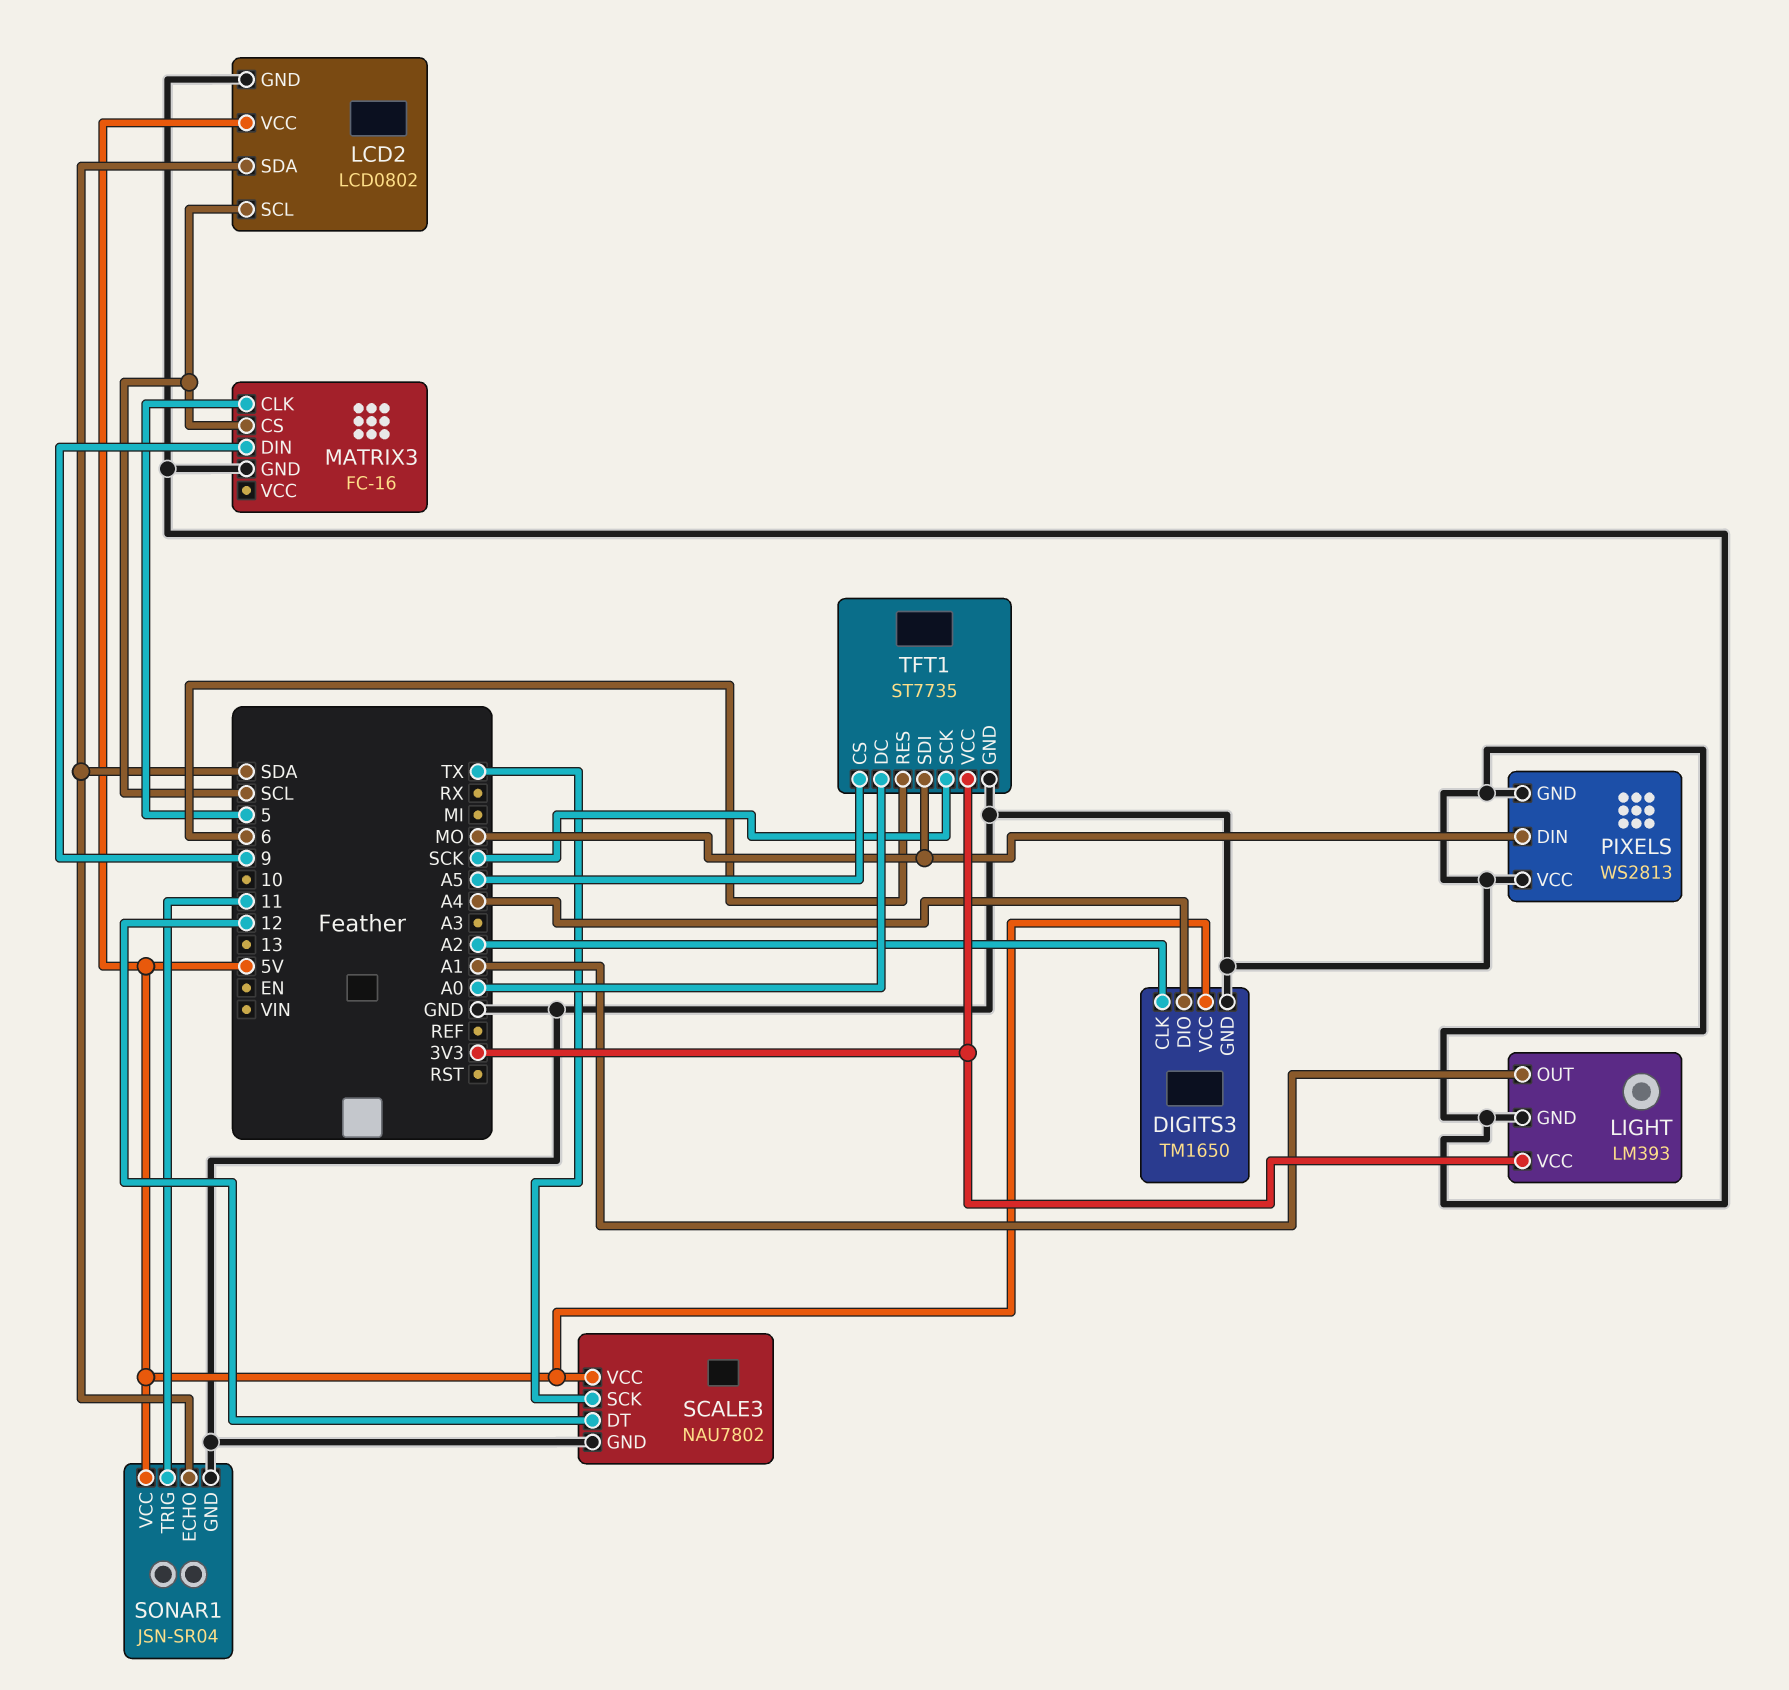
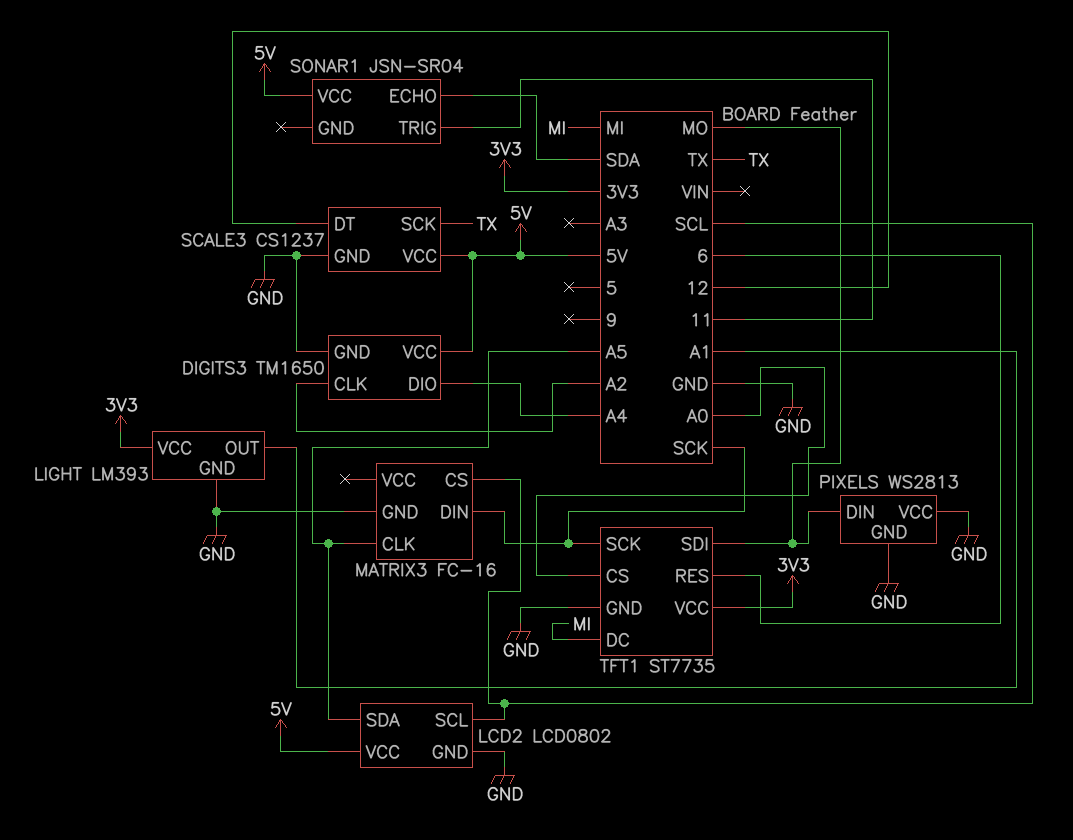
LCD2 pin SDA: SDA -> A5
MATRIX3 pin CLK: 5 -> A5
MATRIX3 pin DIN: 9 -> SCK
SCALE3: NAU7802 -> CS1237
SONAR1 pin GND: GND -> none
TFT1 pin CS: A5 -> A0
TFT1 pin DC: A0 -> MI

